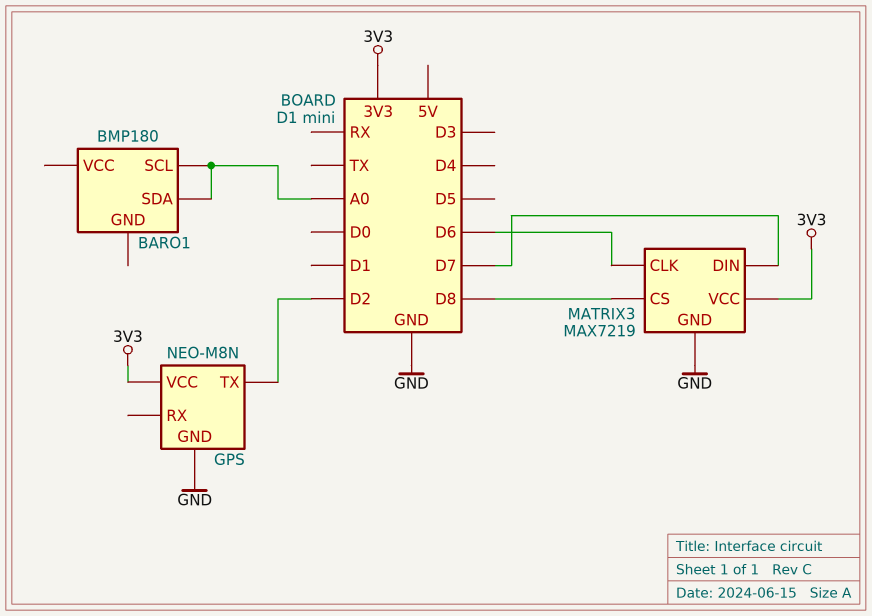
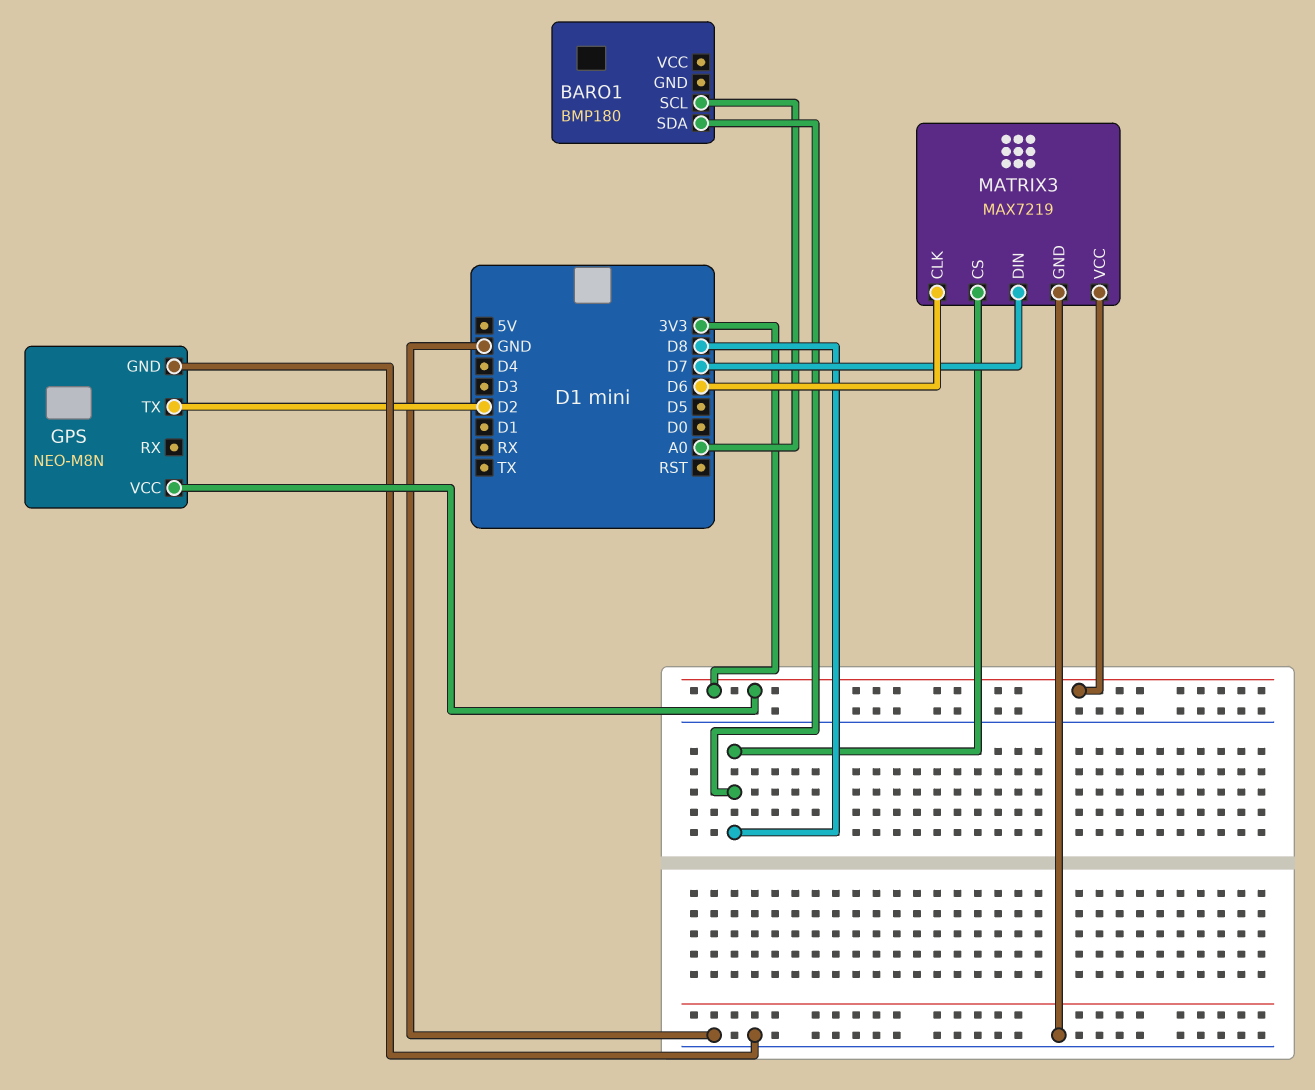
BARO1 pin SDA: A0 -> D8

